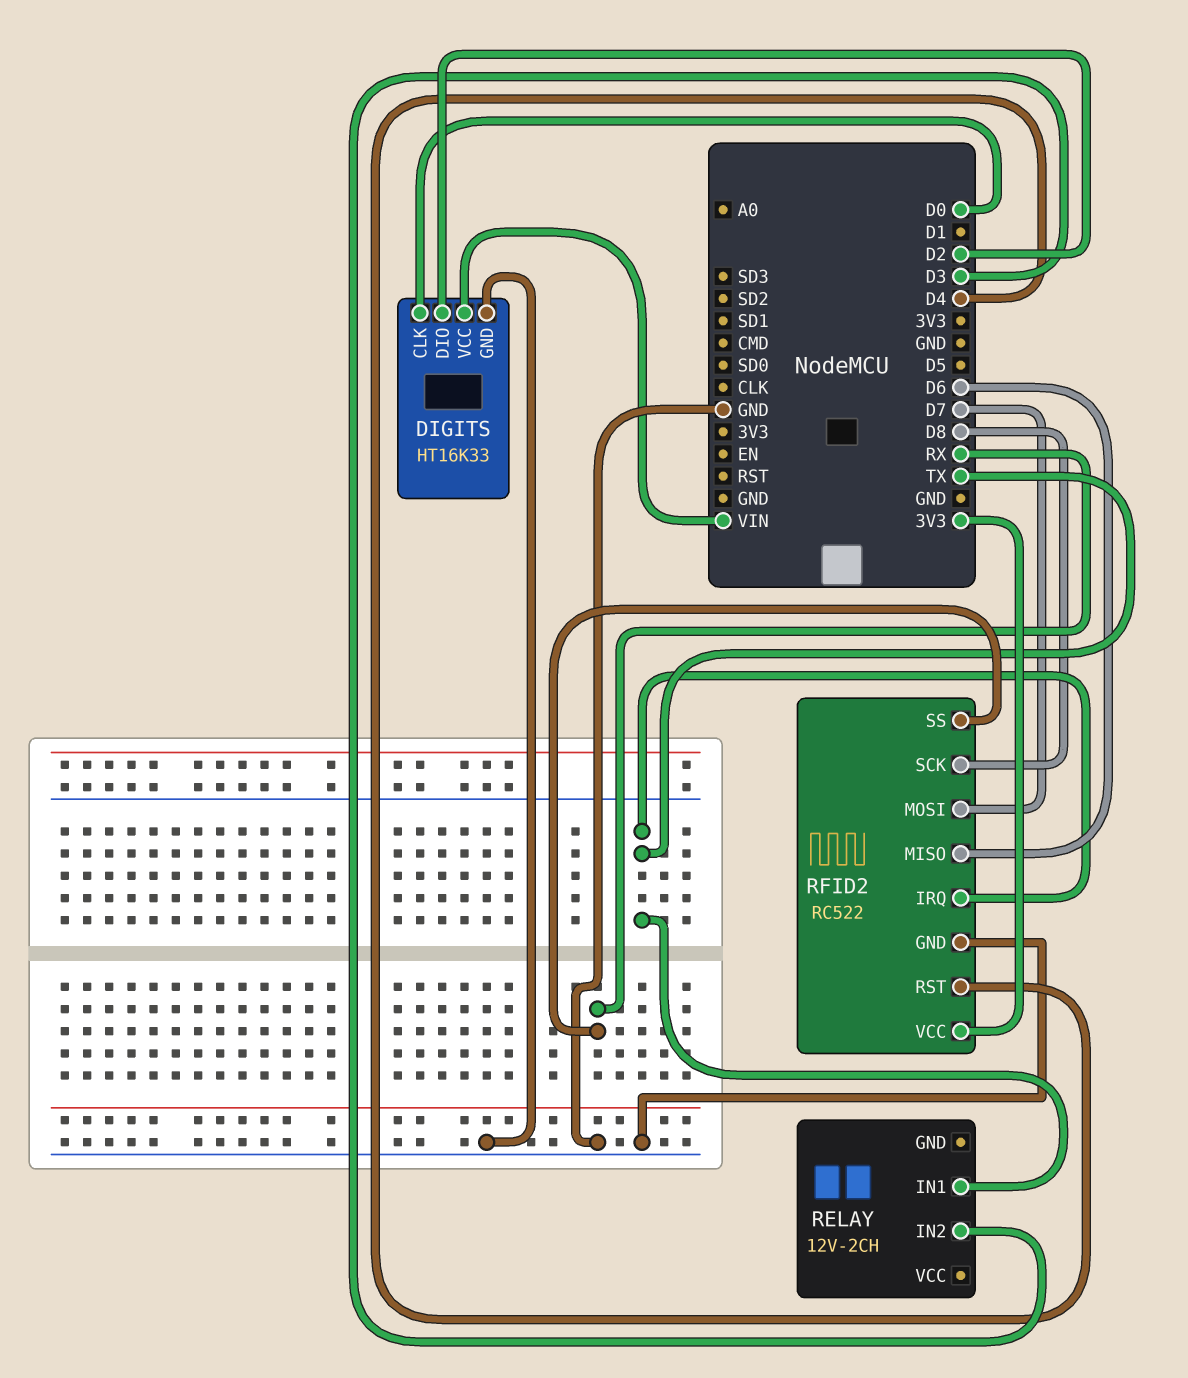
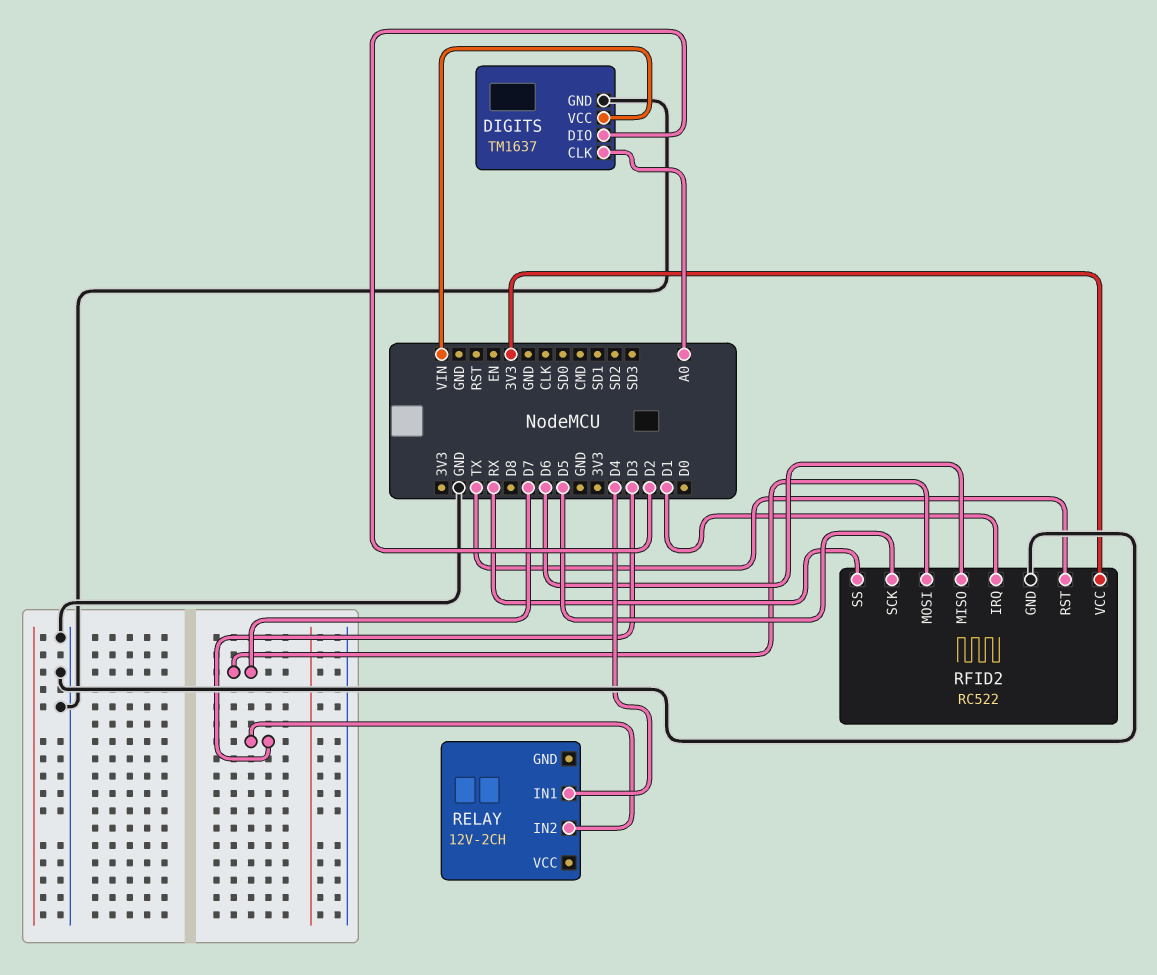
DIGITS: HT16K33 -> TM1637
DIGITS pin CLK: D0 -> A0
RELAY pin IN1: TX -> D4
RFID2 pin IRQ: TX -> D1
RFID2 pin RST: D4 -> TX
RFID2 pin SCK: D8 -> D5

